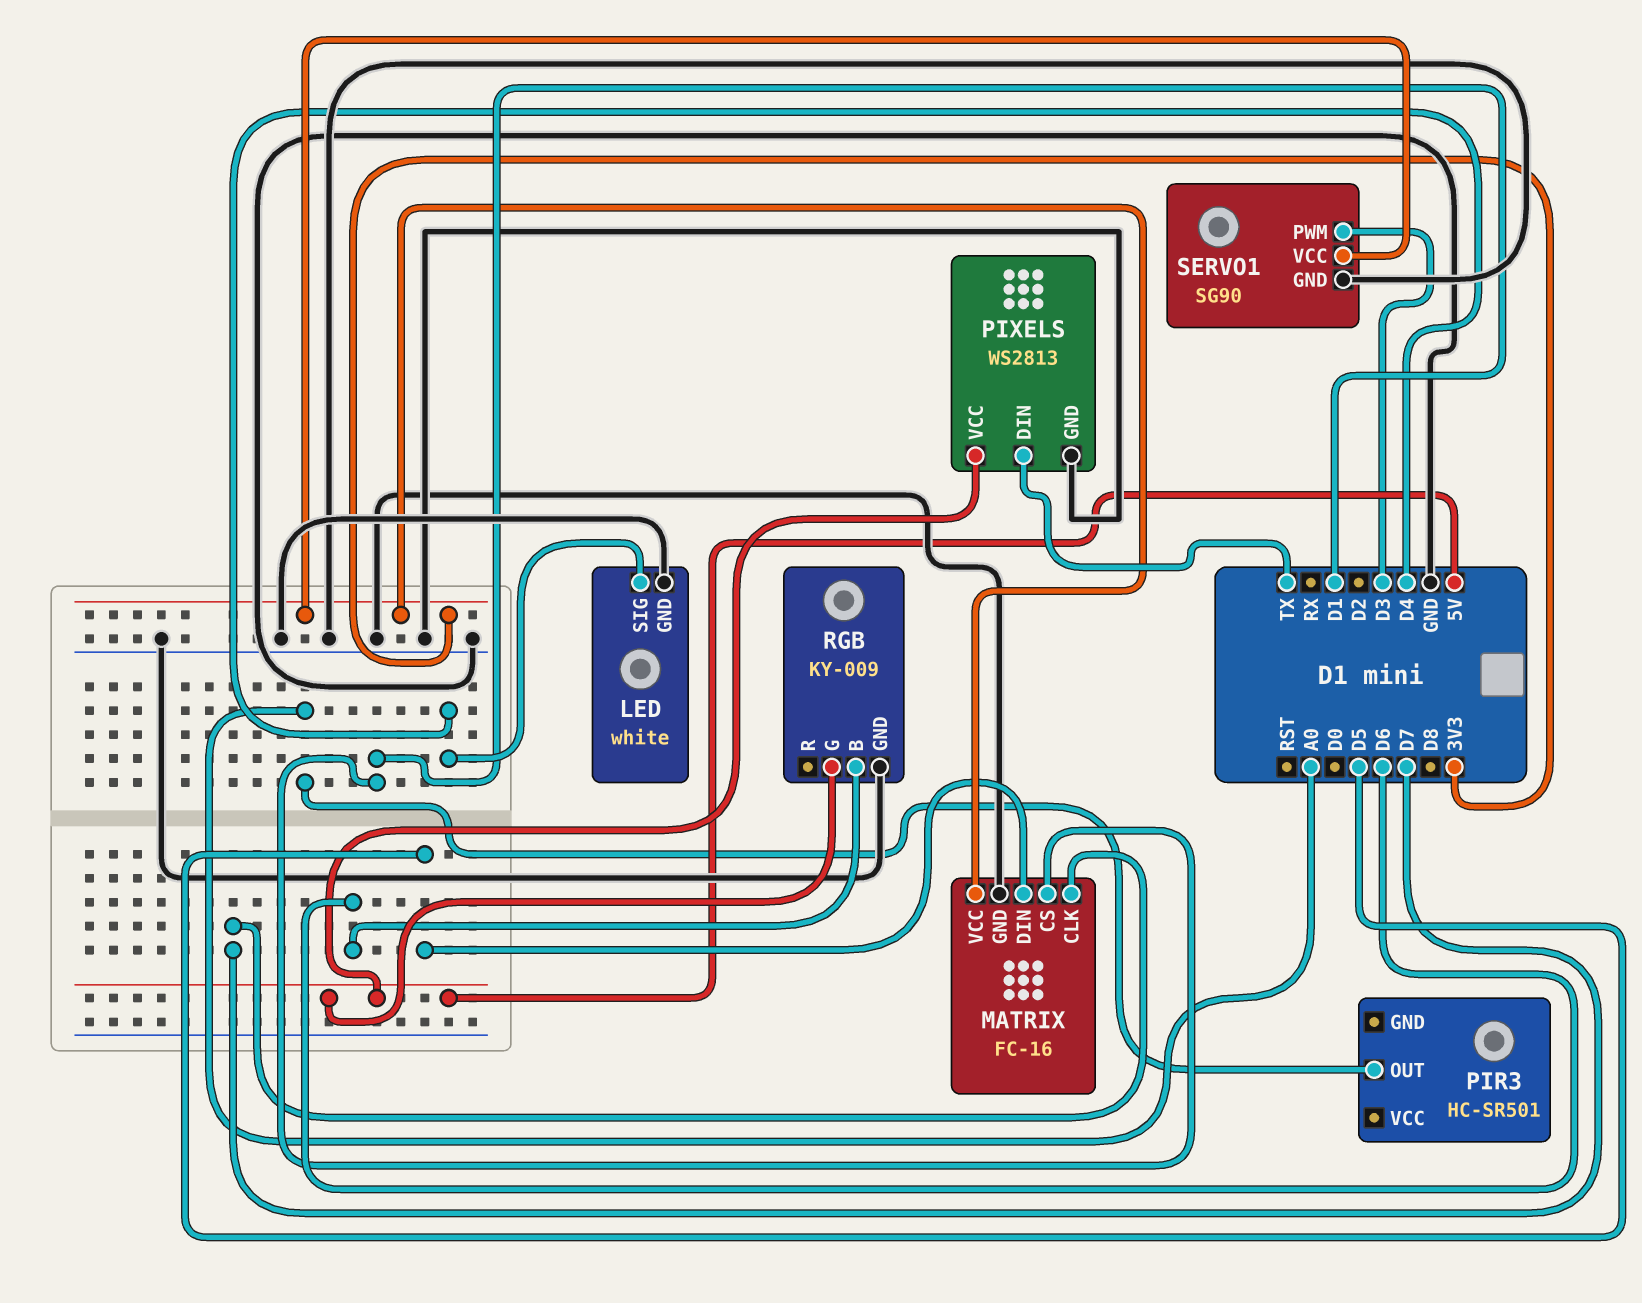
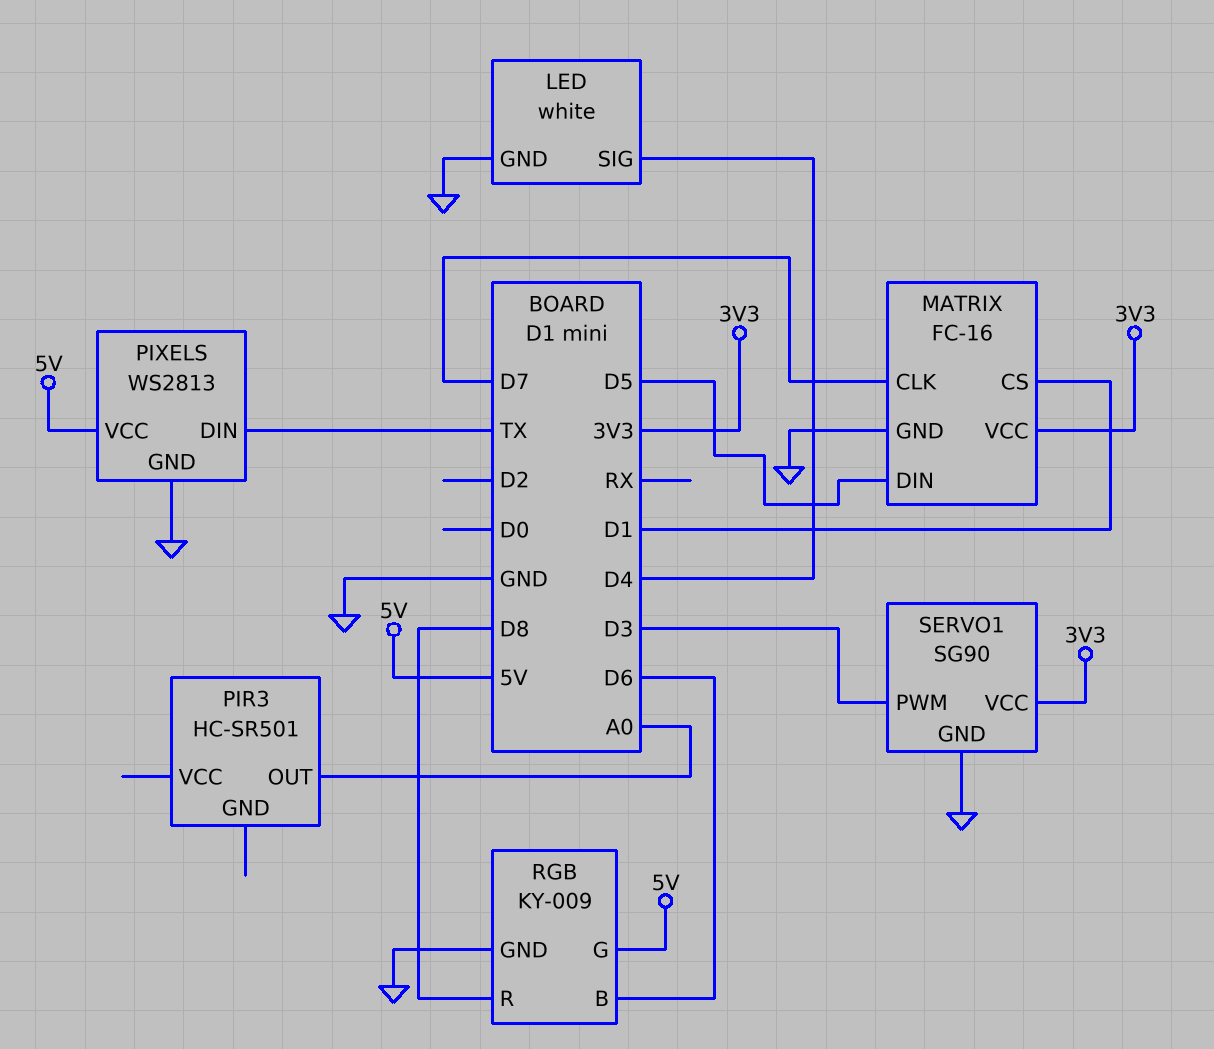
RGB pin R: none -> D8

